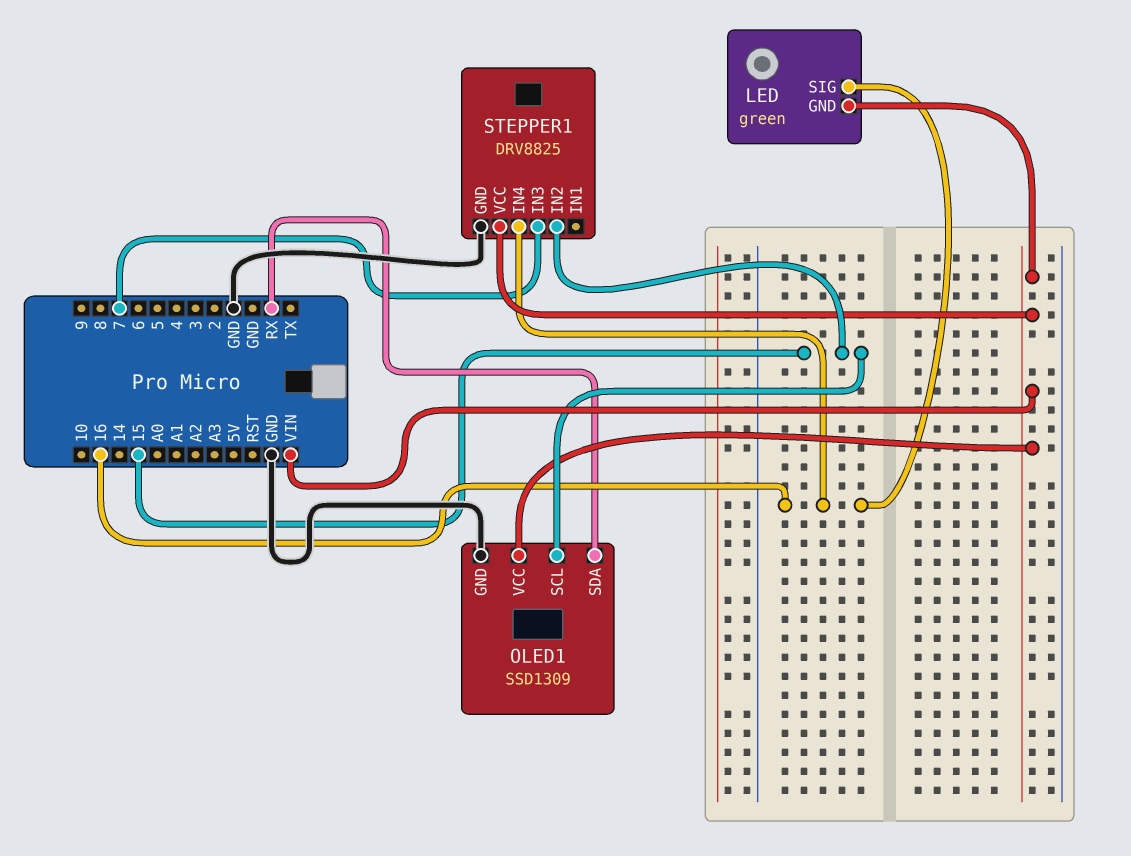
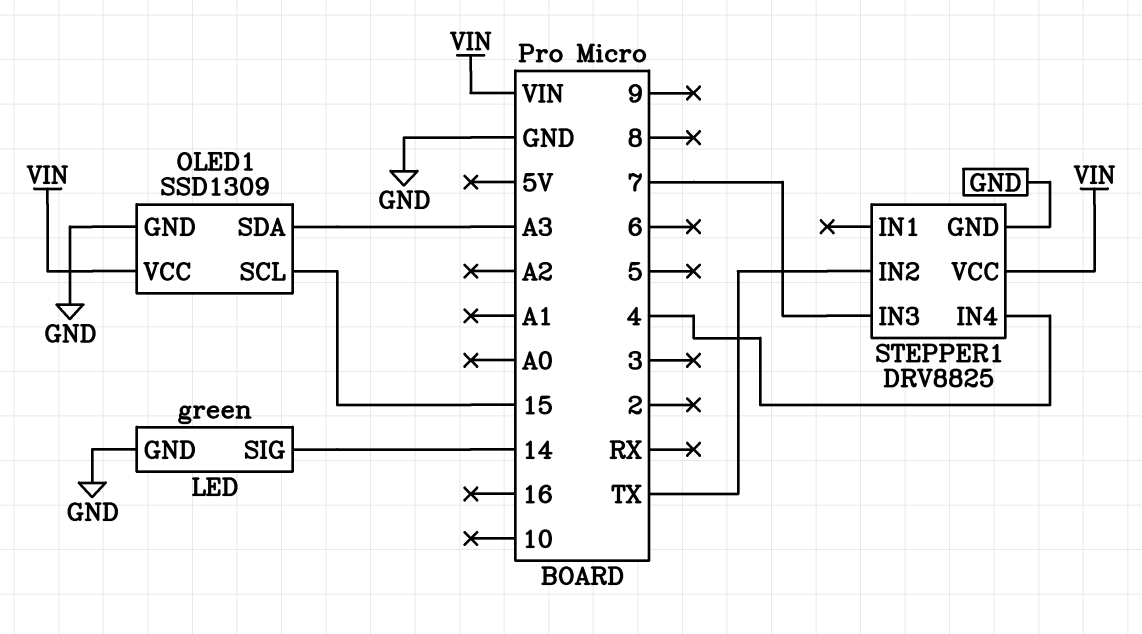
LED pin GND: VIN -> GND
LED pin SIG: 16 -> 14
OLED1 pin SDA: RX -> A3
STEPPER1 pin IN2: 15 -> TX
STEPPER1 pin IN4: 16 -> 4

